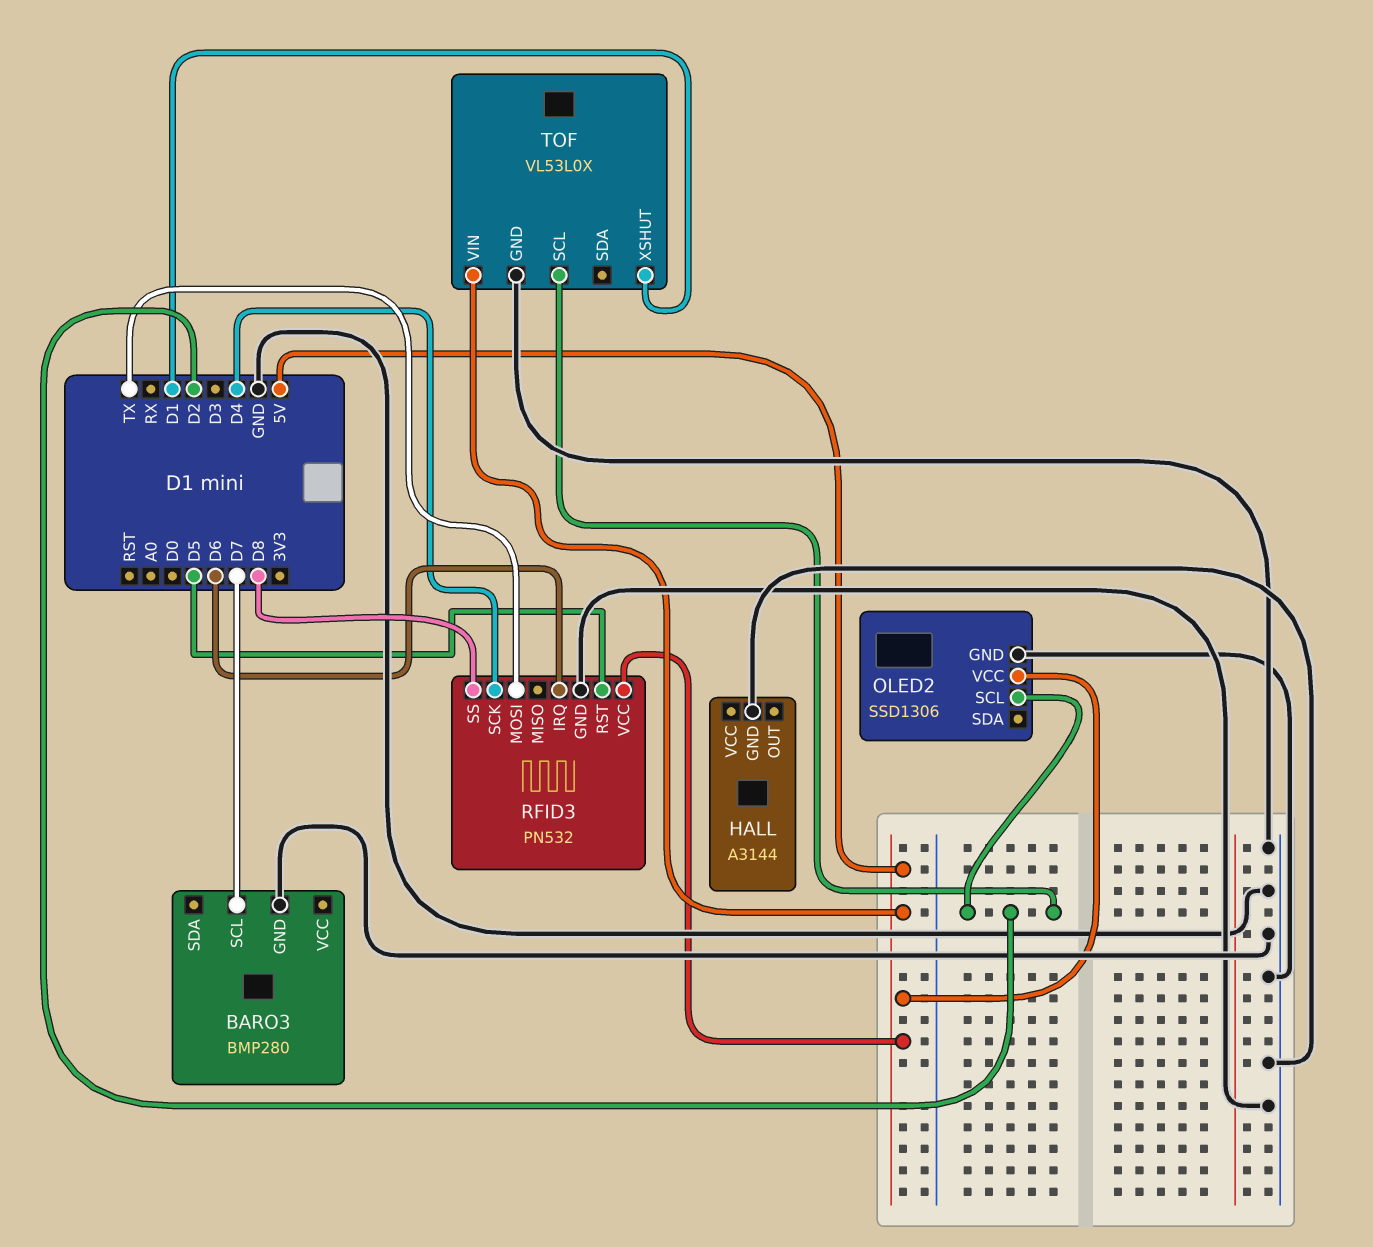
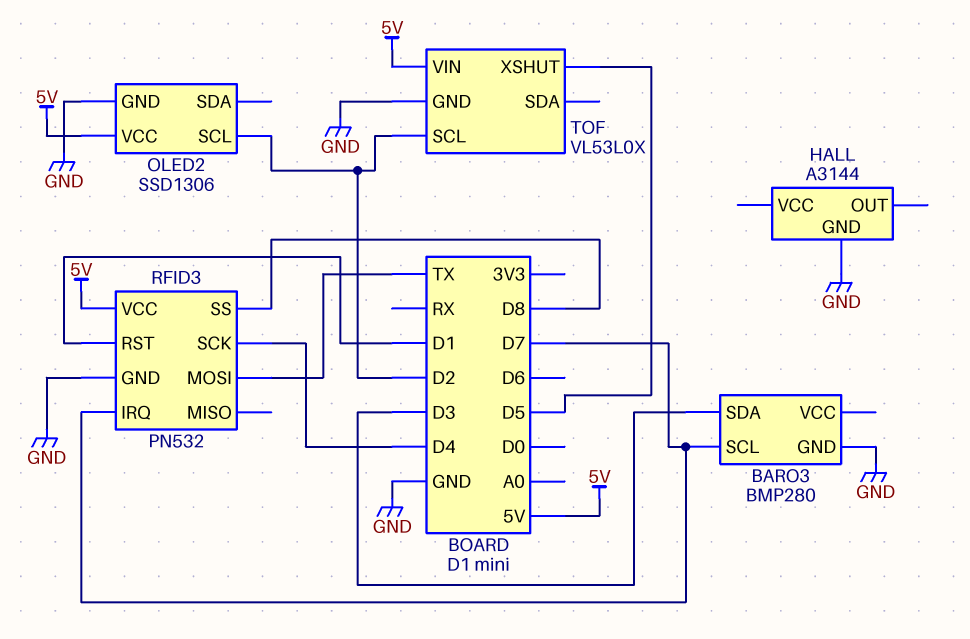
BARO3 pin SDA: none -> D3
RFID3 pin IRQ: D6 -> D7
RFID3 pin RST: D5 -> D1
TOF pin XSHUT: D1 -> D5

